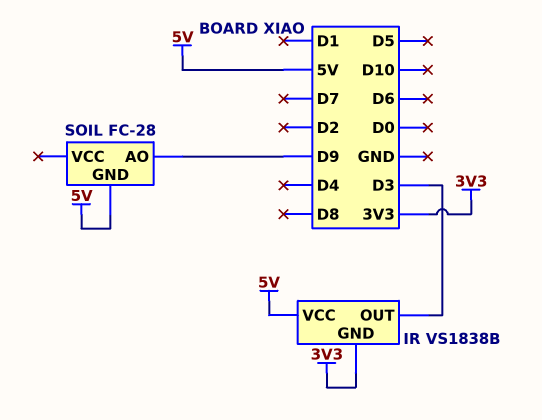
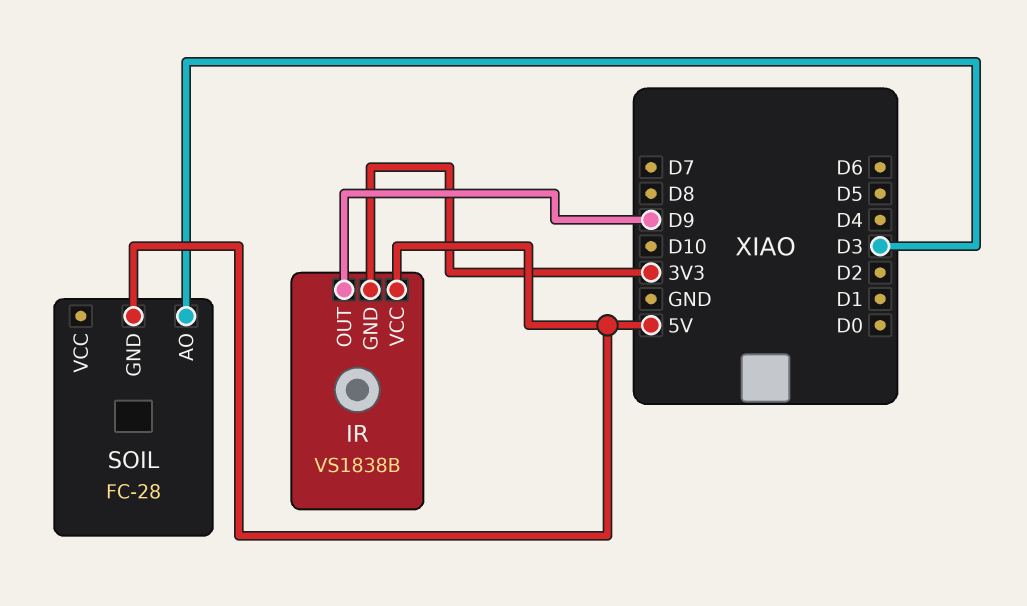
IR pin OUT: D3 -> D9
SOIL pin AO: D9 -> D3

